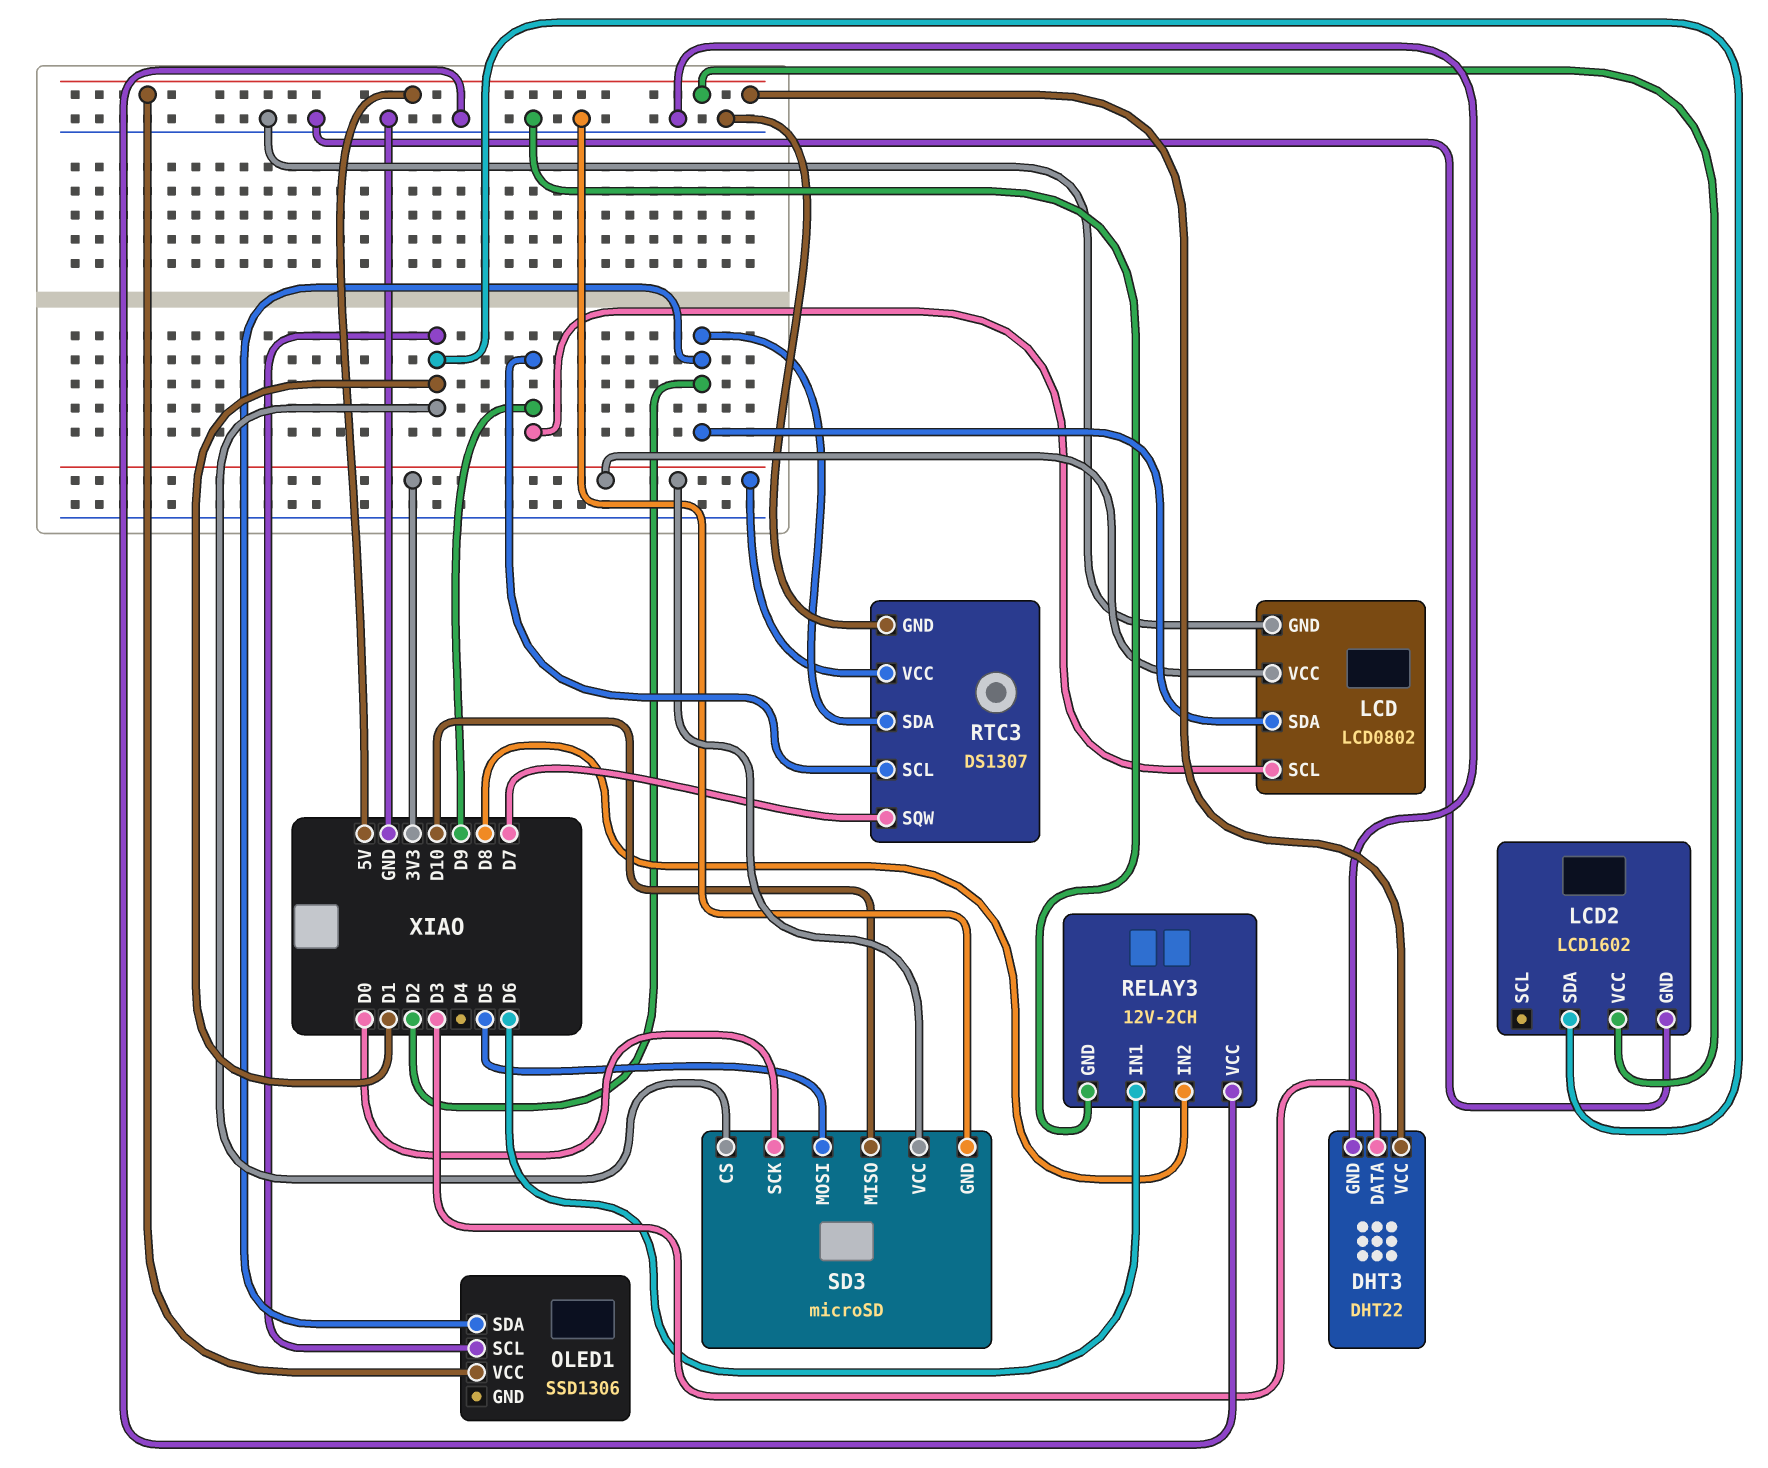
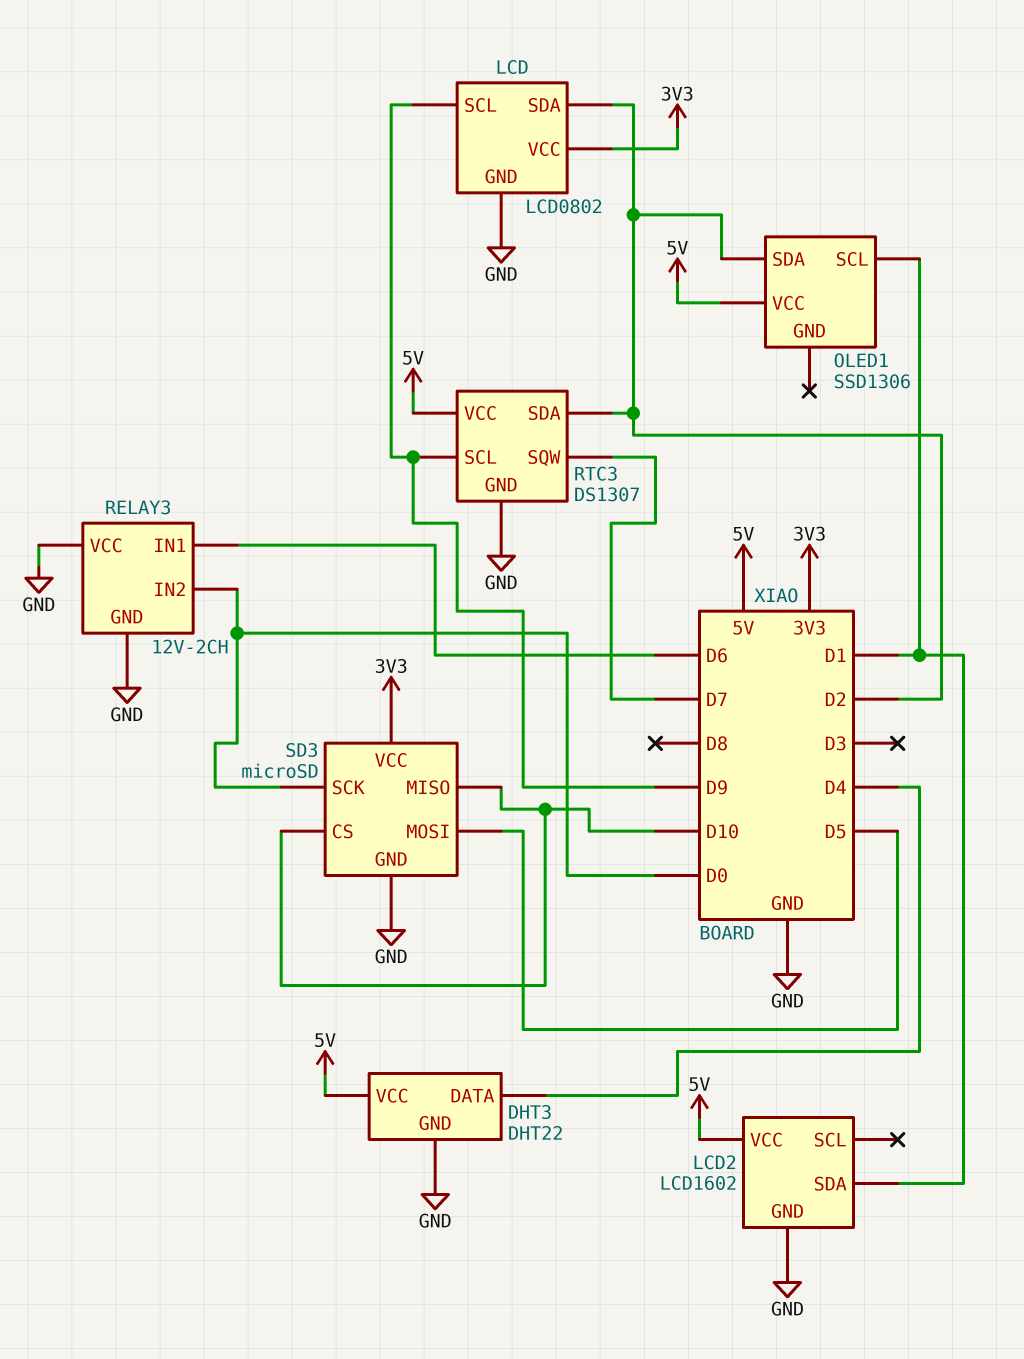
DHT3 pin DATA: D3 -> D4
RELAY3 pin IN2: D8 -> D0
RTC3 pin VCC: 3V3 -> 5V
SD3 pin CS: D1 -> D10

